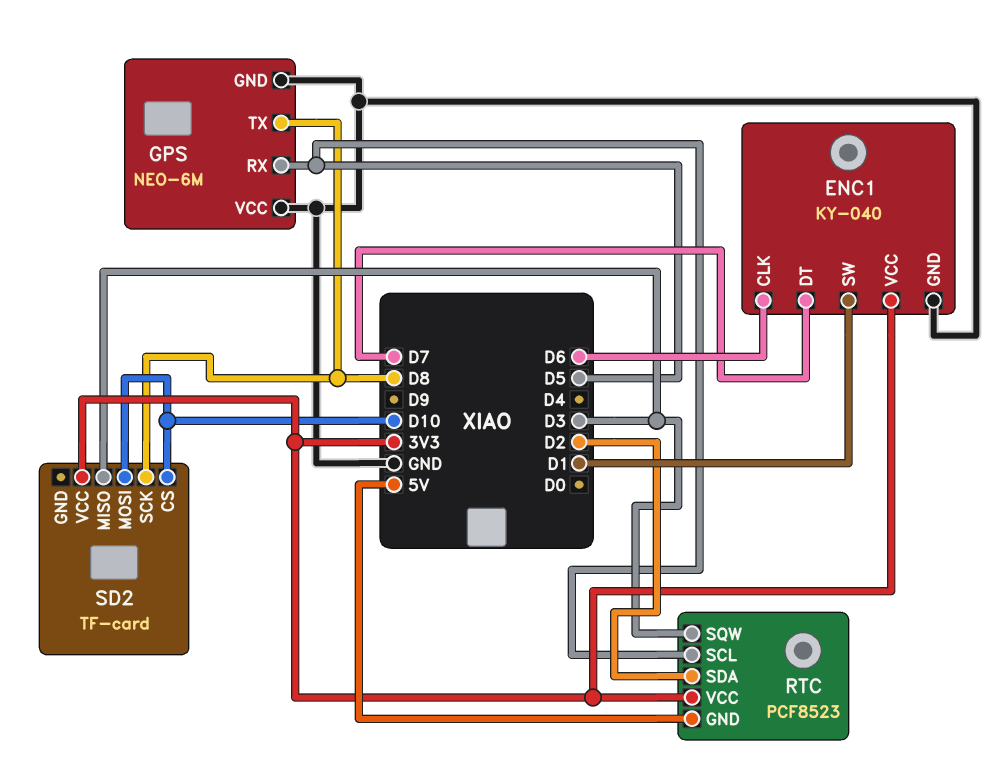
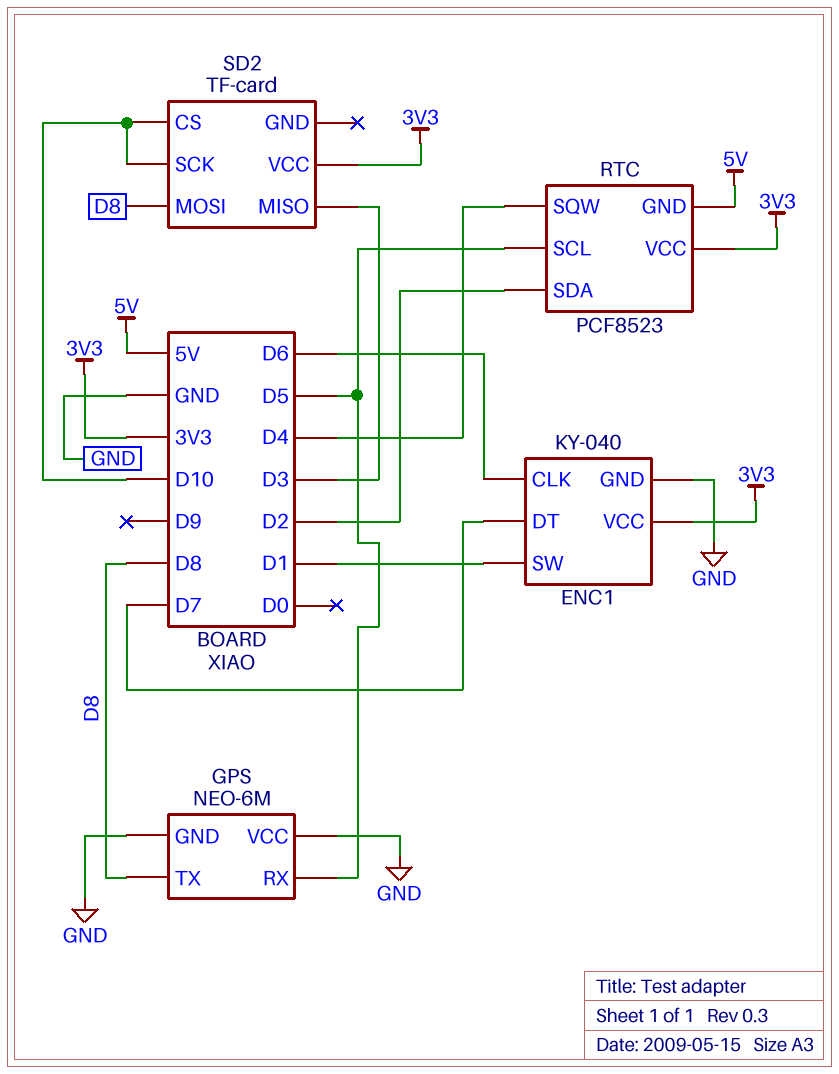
RTC pin SQW: D3 -> D4
SD2 pin MOSI: D10 -> D8
SD2 pin SCK: D8 -> D10

